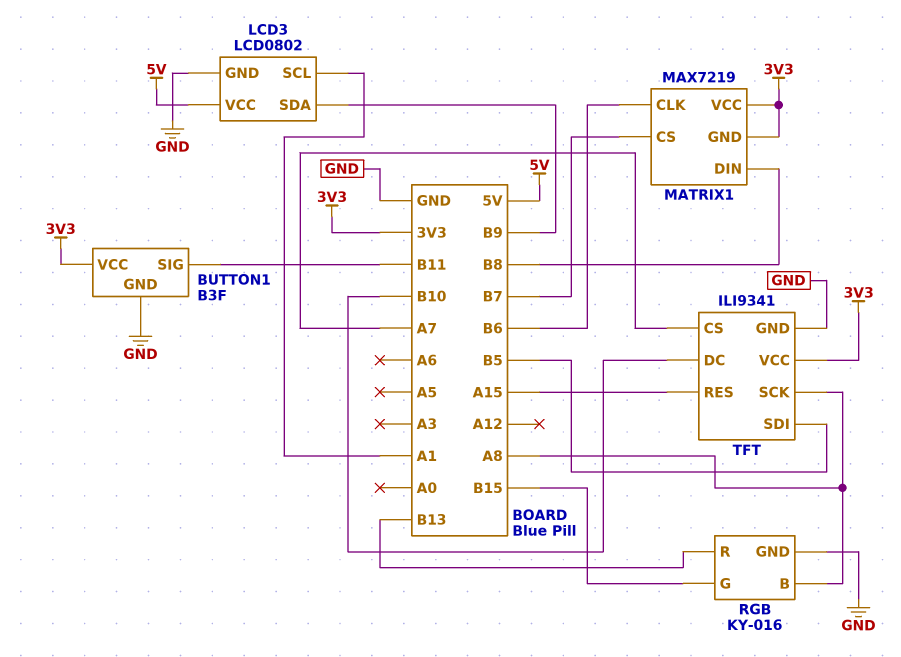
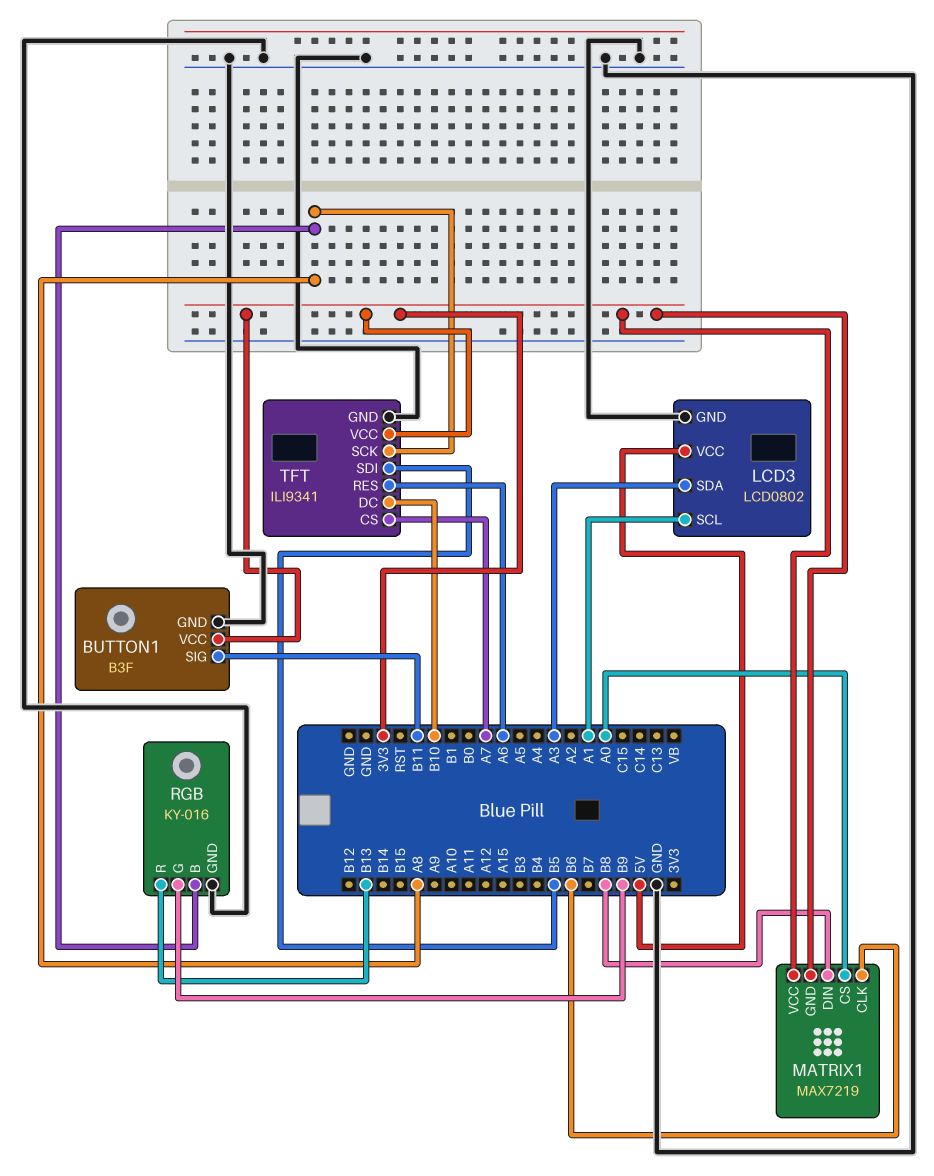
LCD3 pin SDA: B9 -> A3
MATRIX1 pin CS: B7 -> A0
RGB pin G: B15 -> B9
TFT pin RES: A15 -> A6

